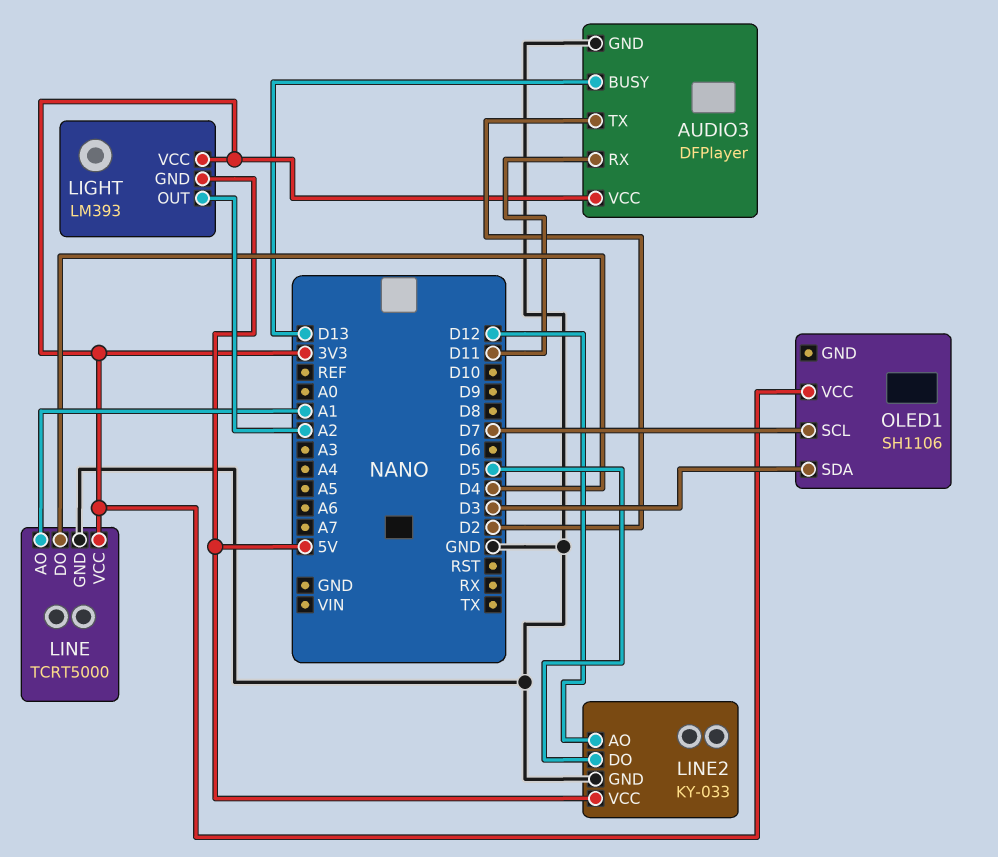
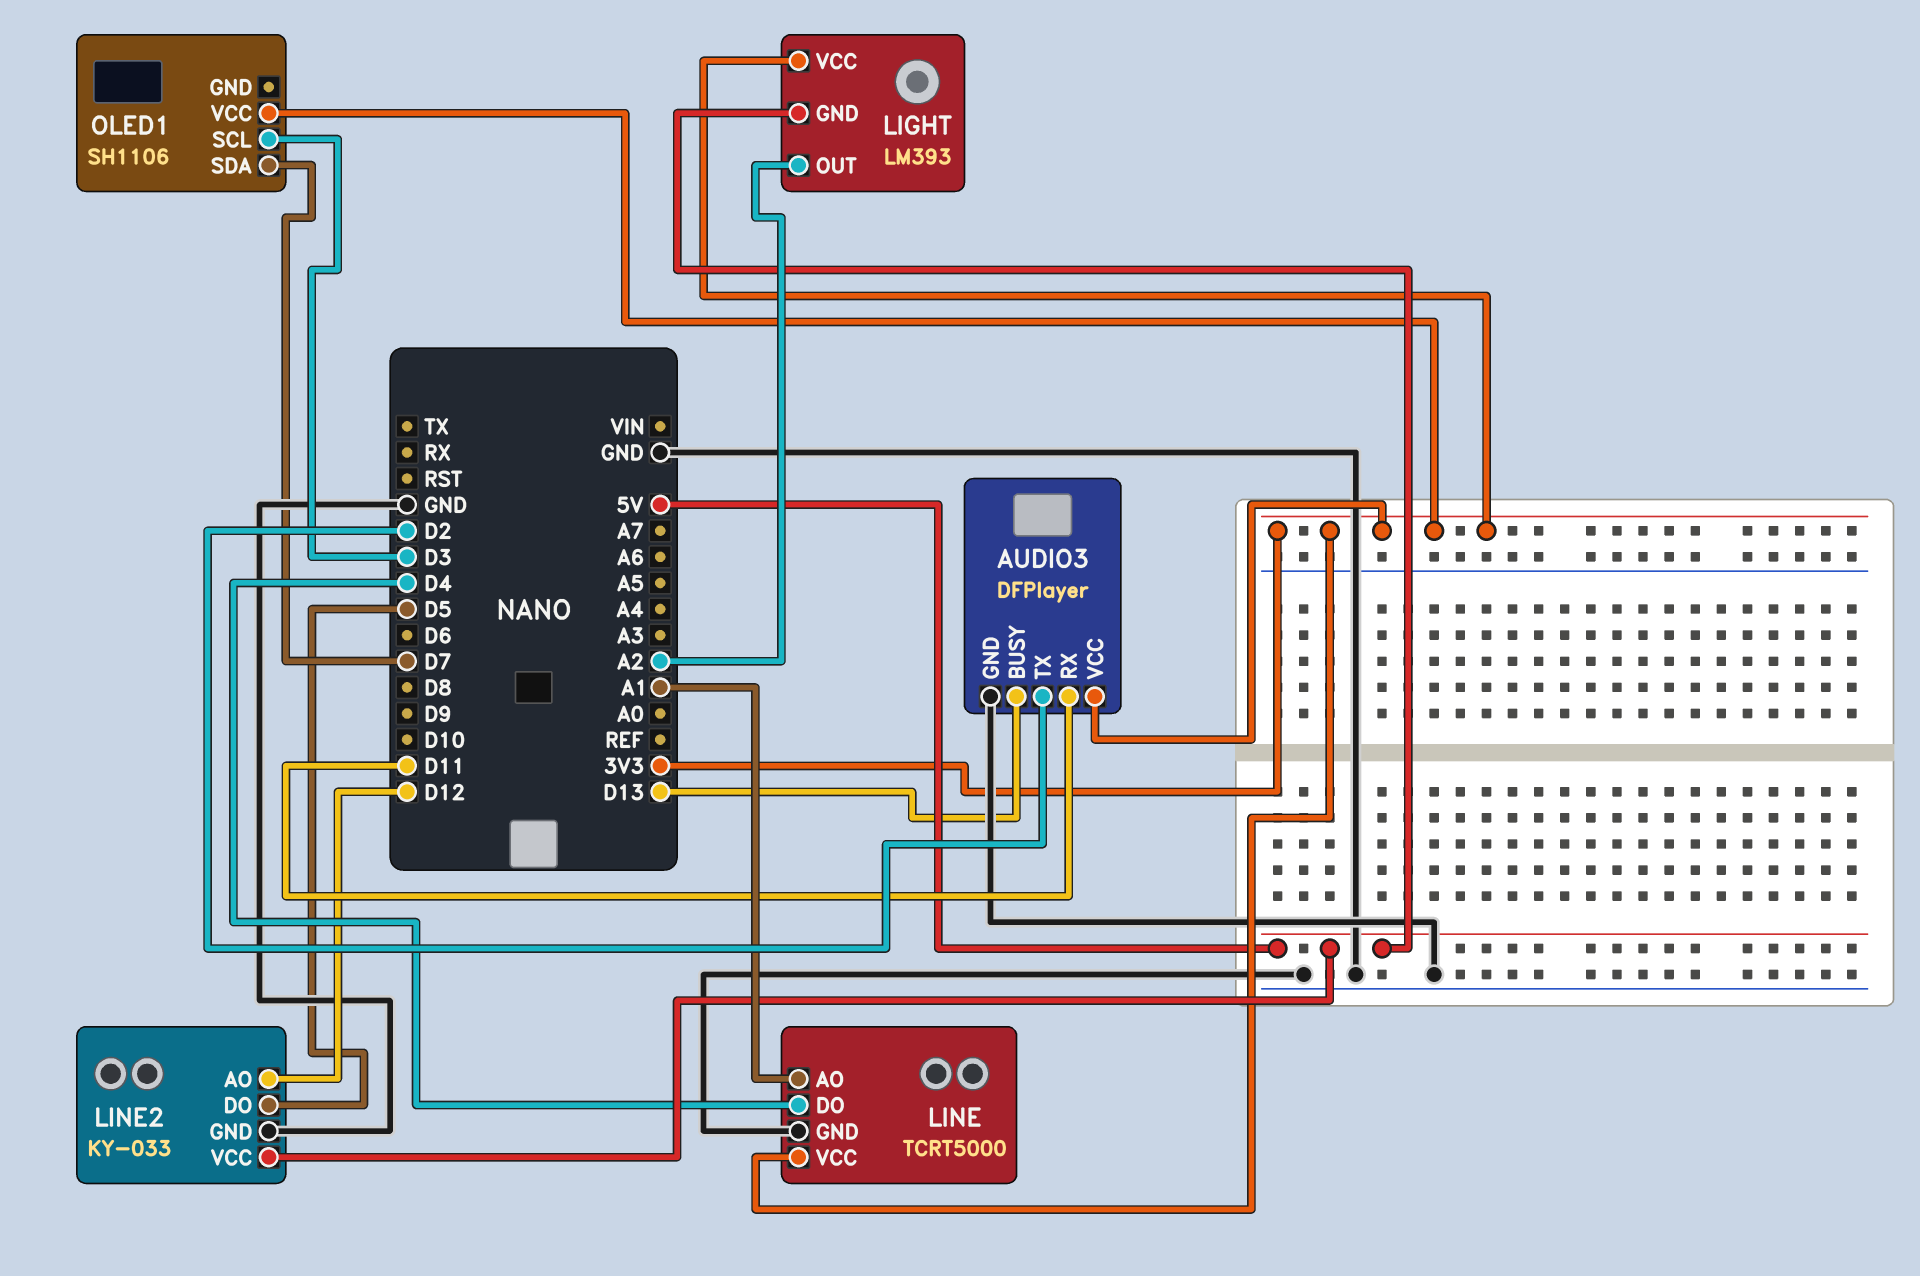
OLED1 pin SCL: D7 -> D3
OLED1 pin SDA: D3 -> D7

